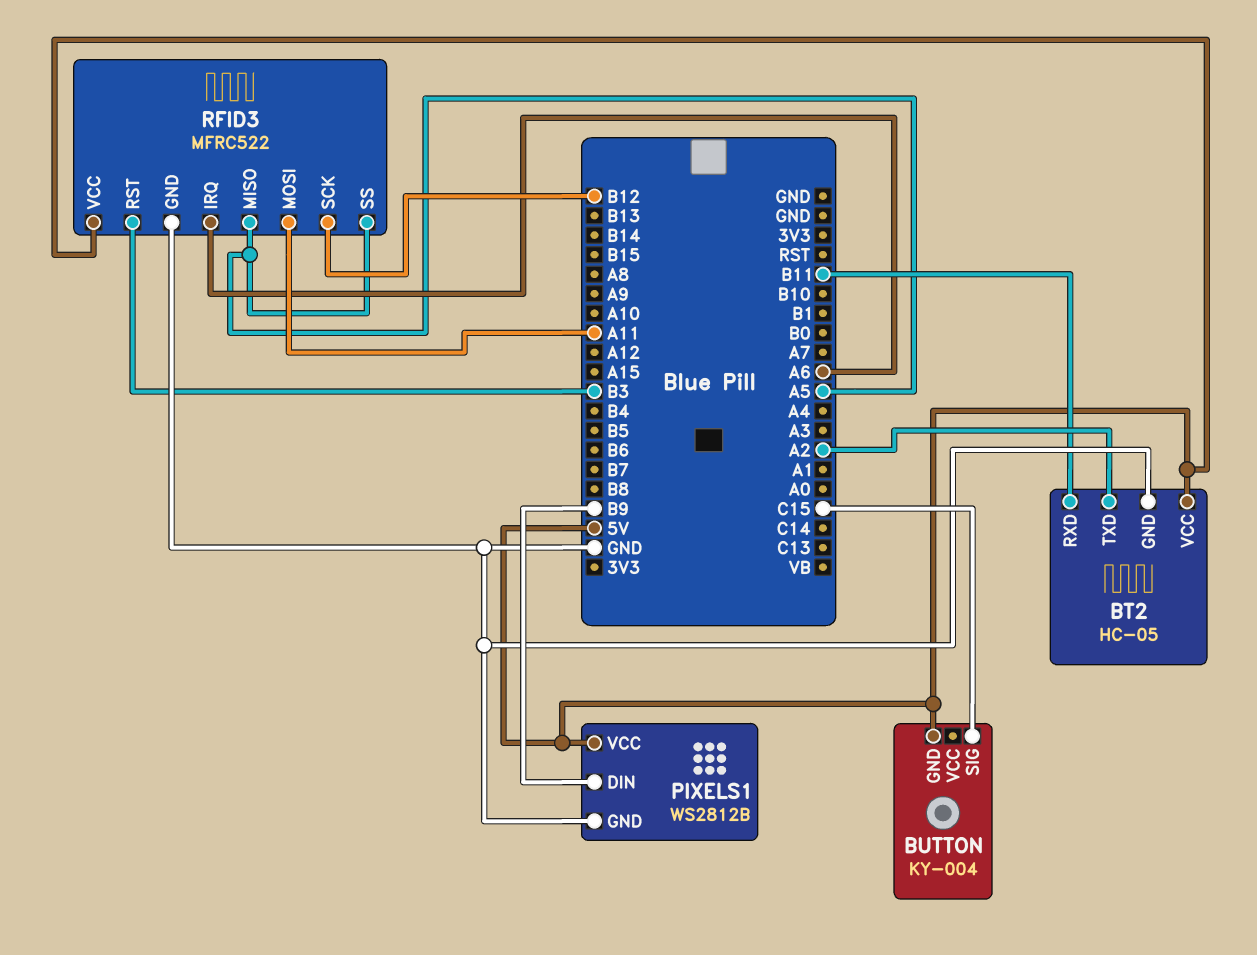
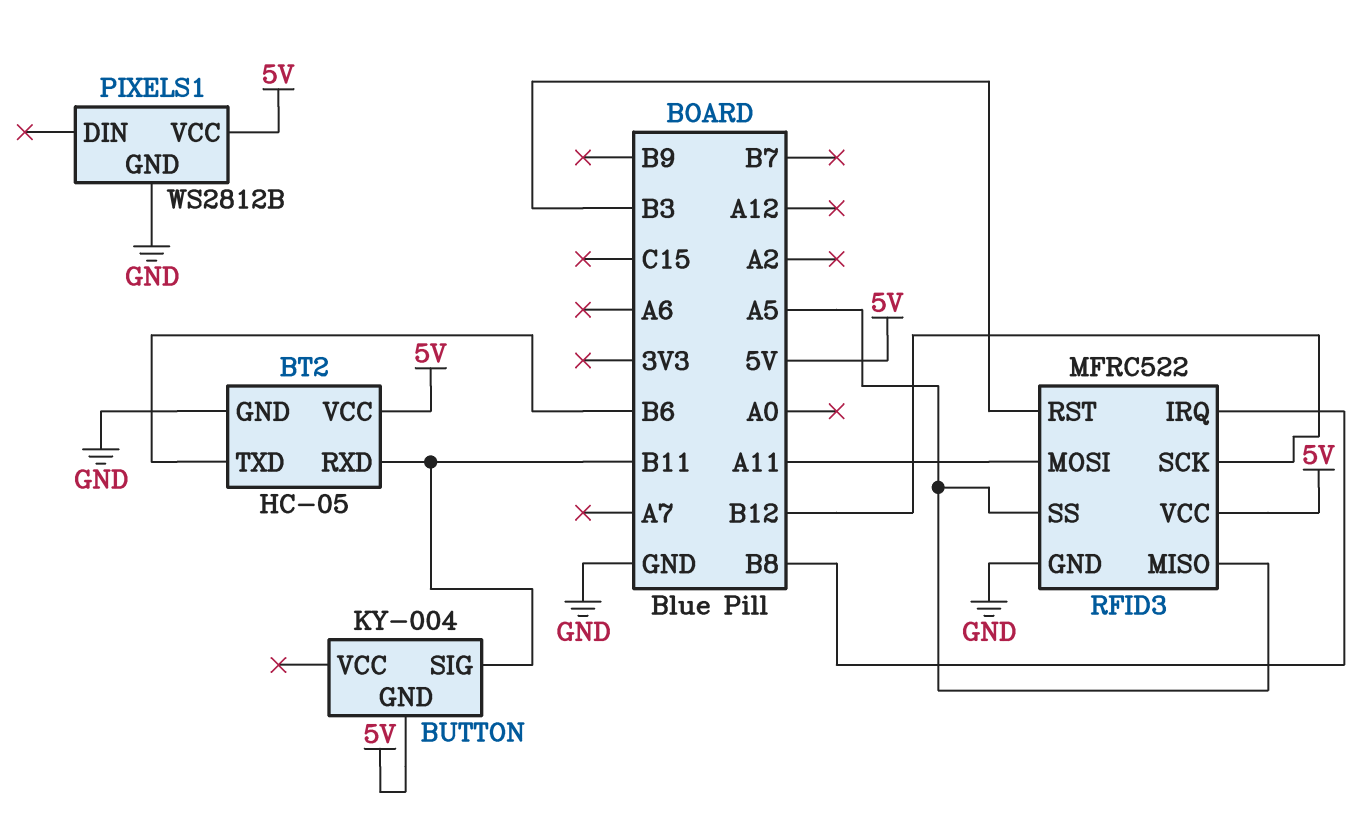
BT2 pin TXD: A2 -> B6
BUTTON pin SIG: C15 -> B11
PIXELS1 pin DIN: B9 -> none
RFID3 pin IRQ: A6 -> B8

